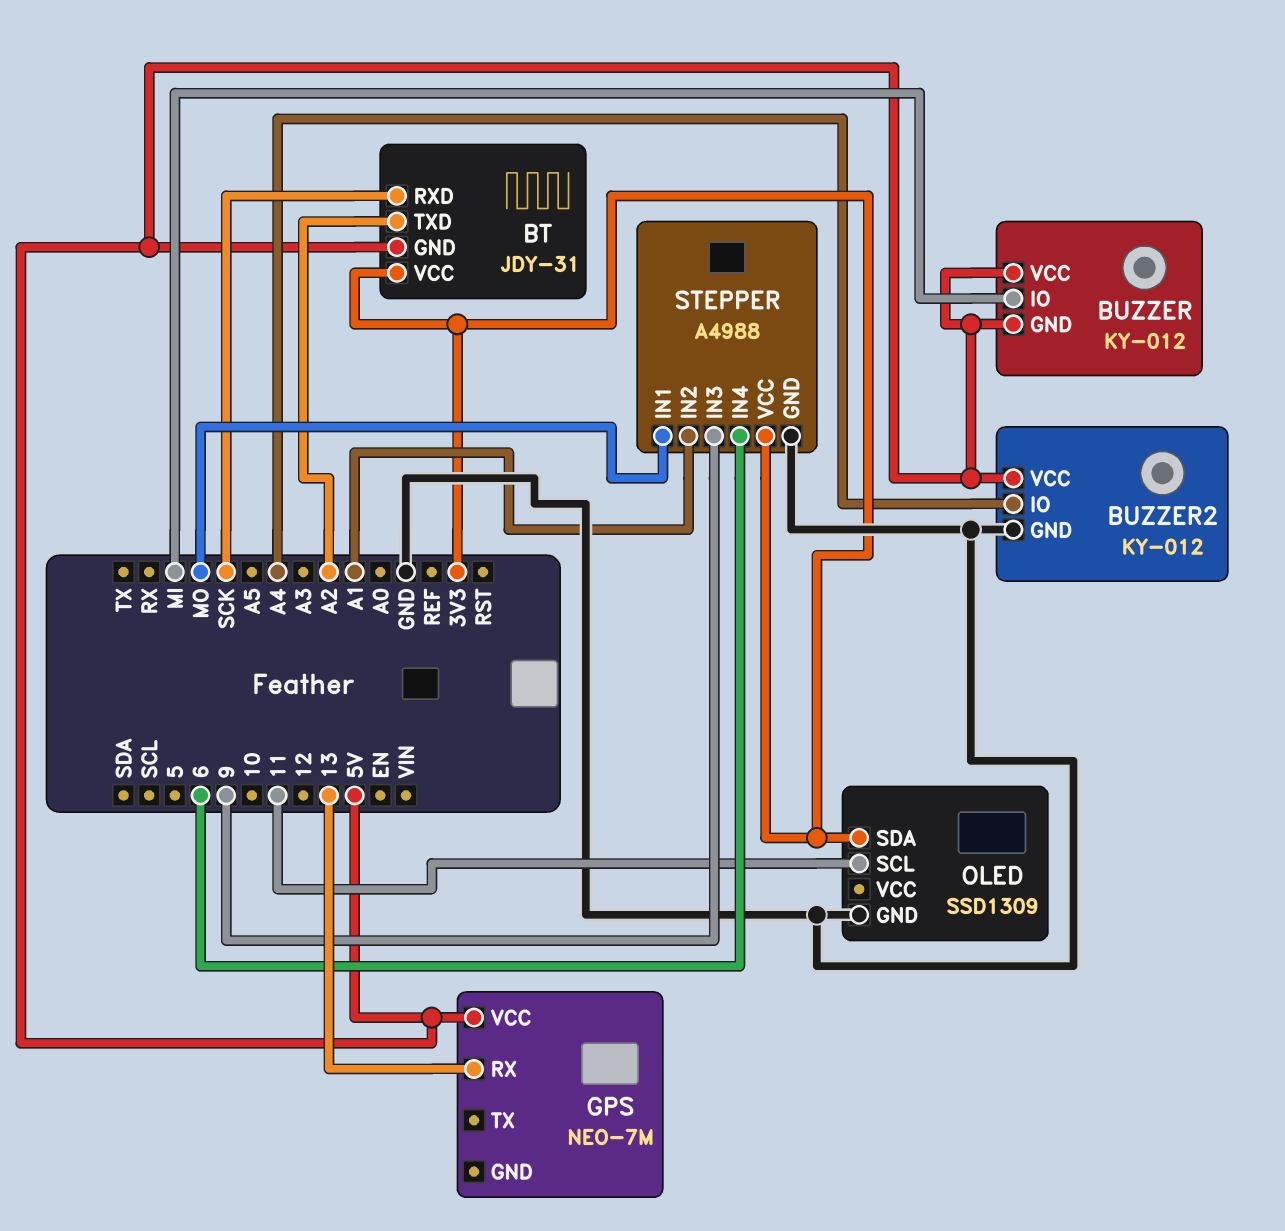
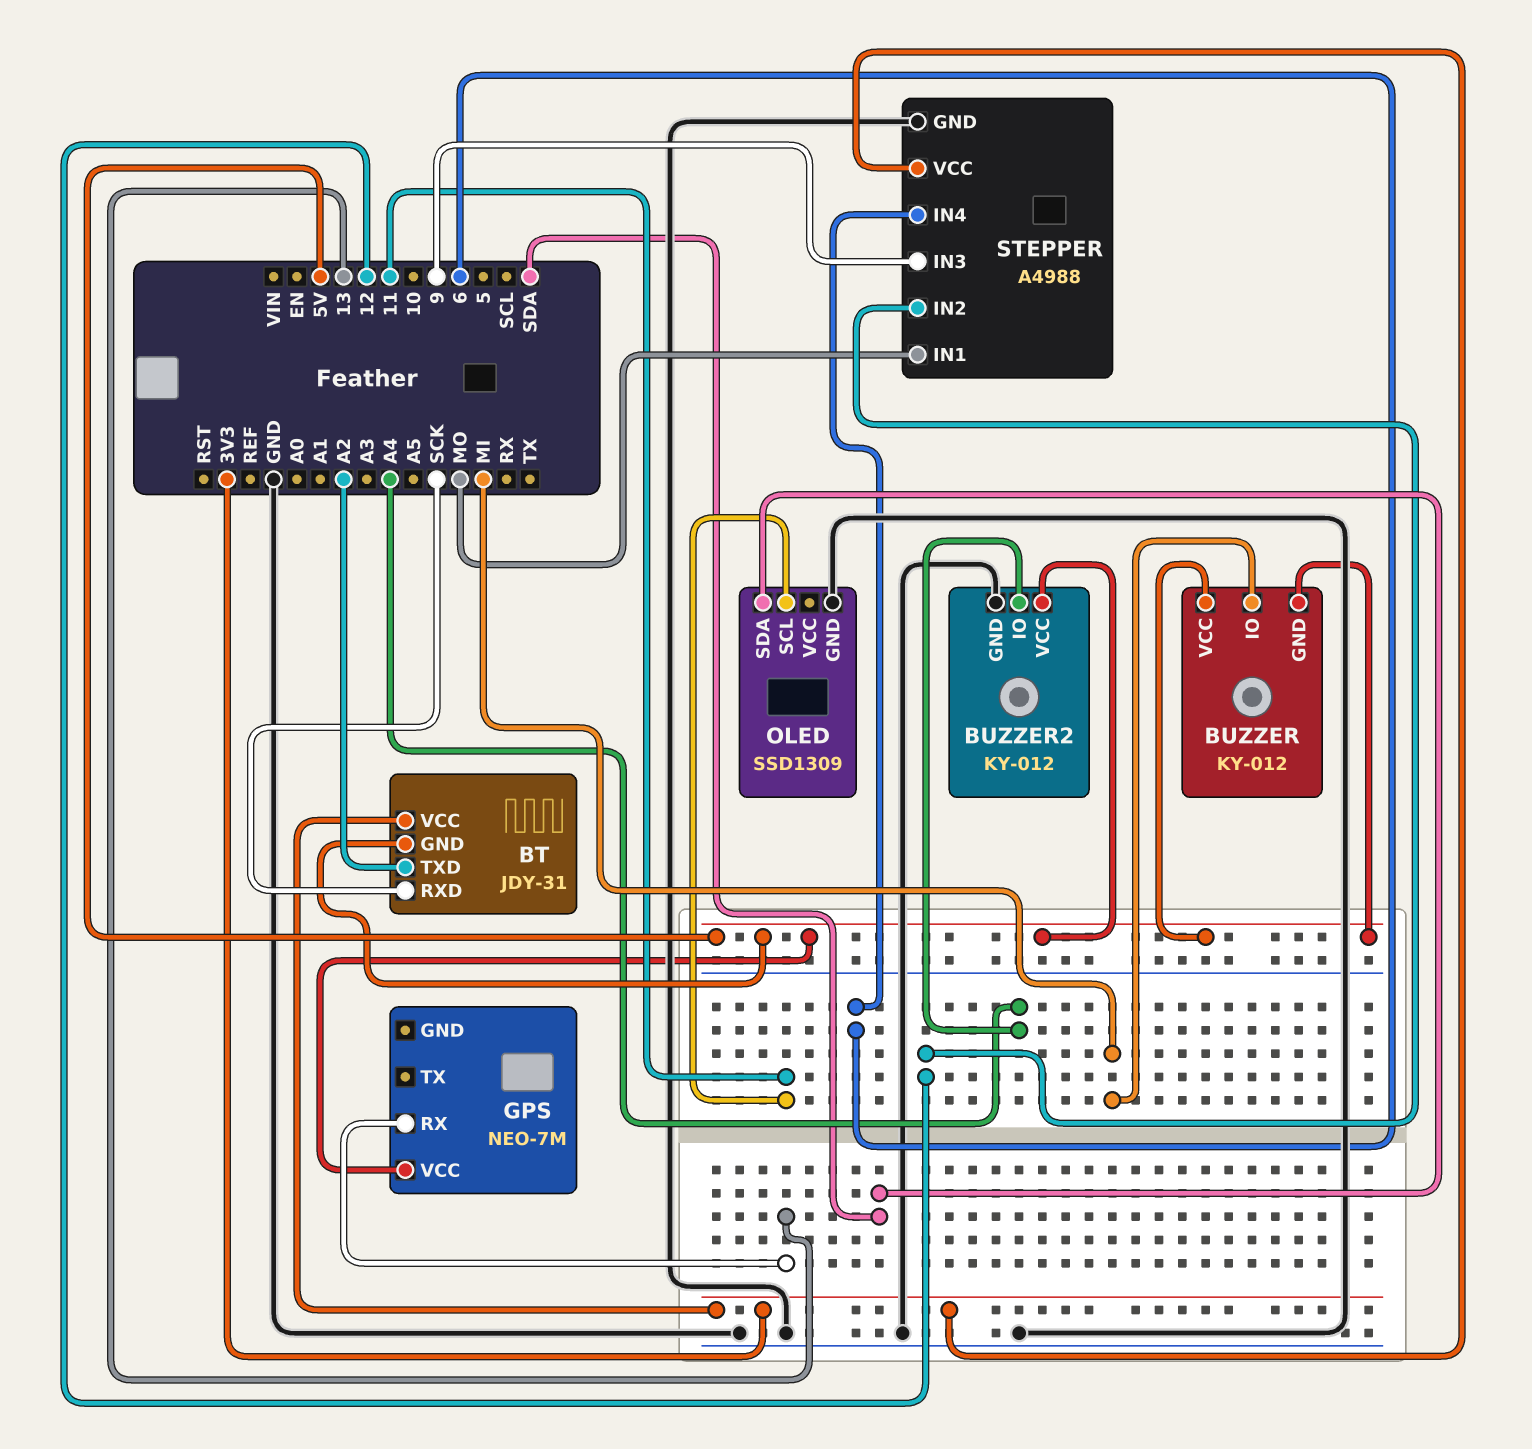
OLED pin SDA: 3V3 -> SDA
STEPPER pin IN2: A1 -> 12

